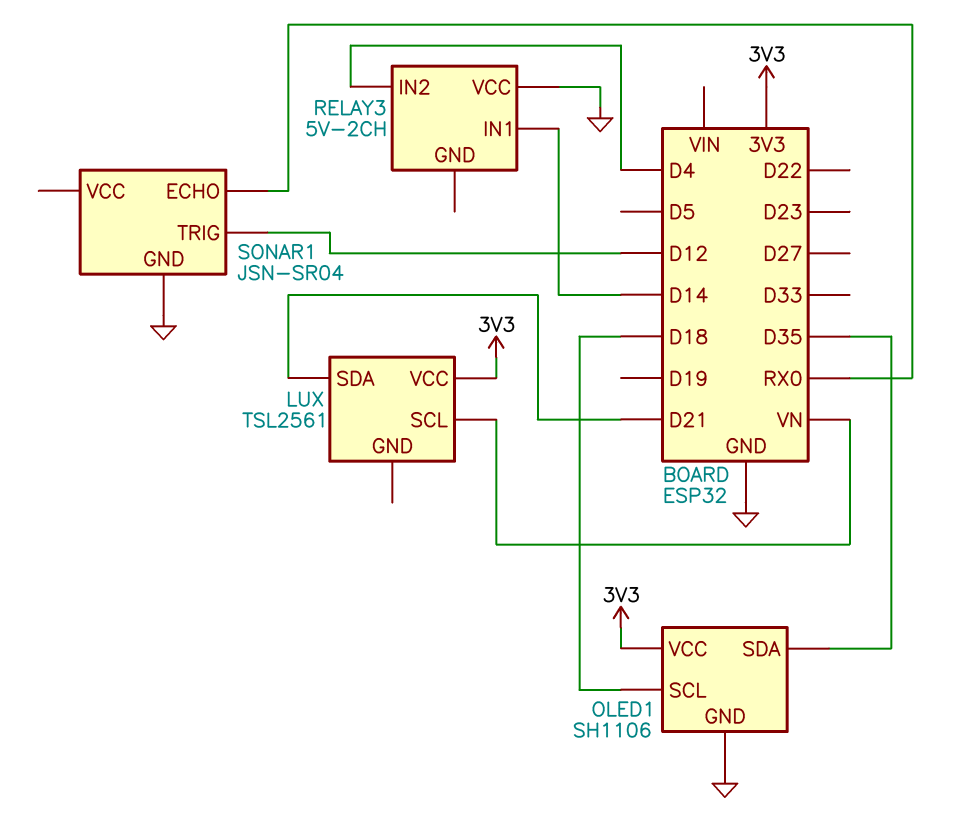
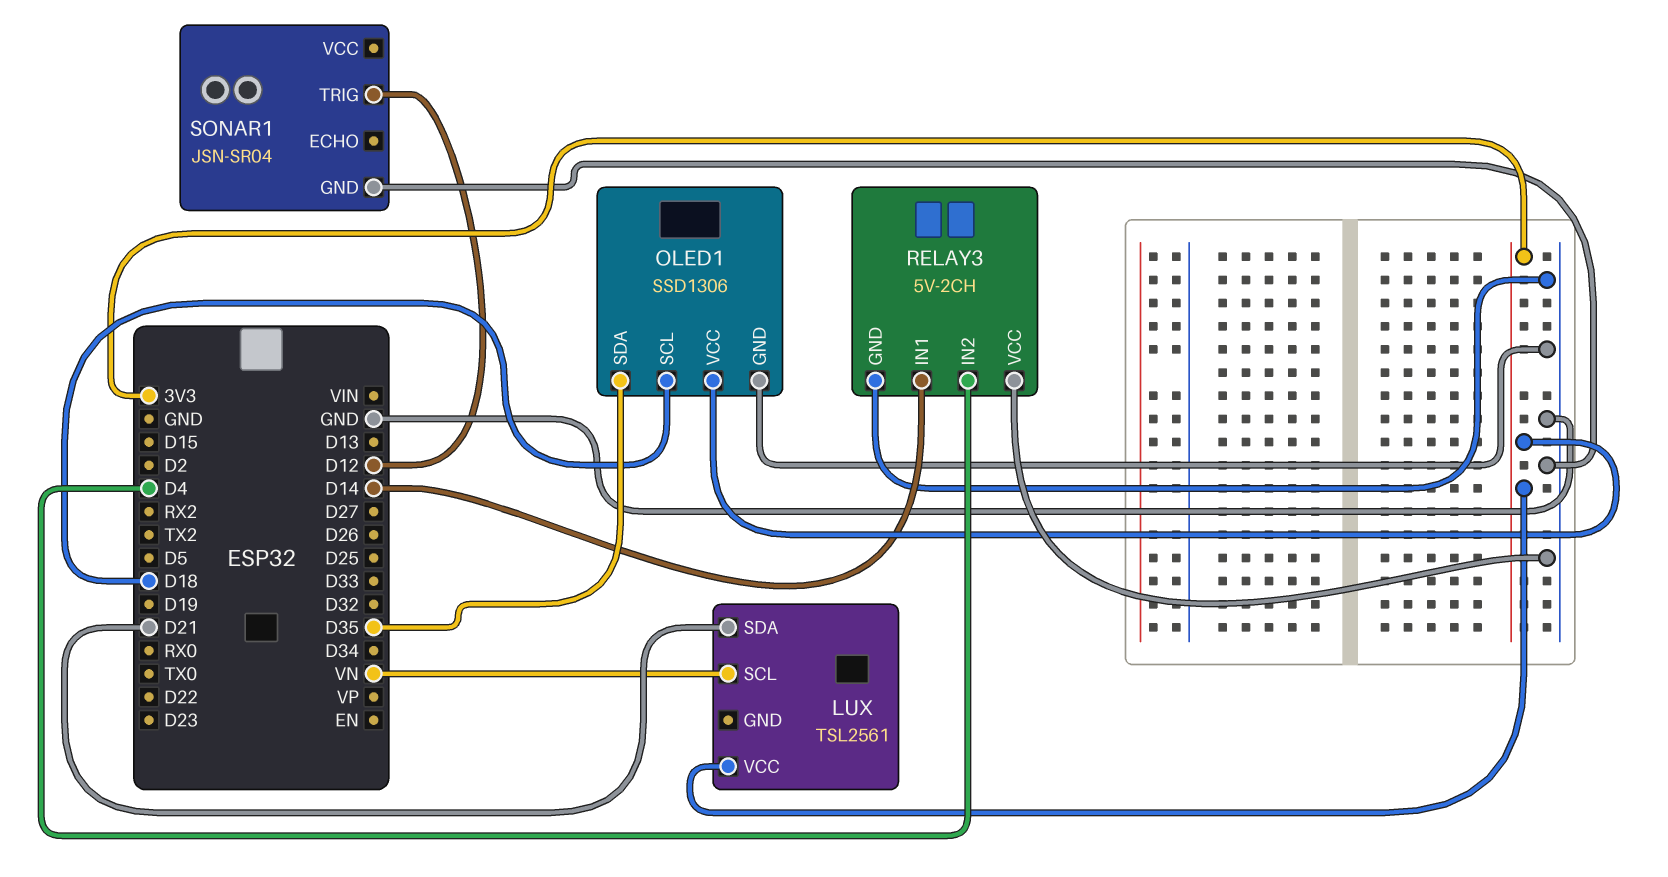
OLED1: SH1106 -> SSD1306
RELAY3 pin GND: none -> GND
SONAR1 pin ECHO: RX0 -> none

